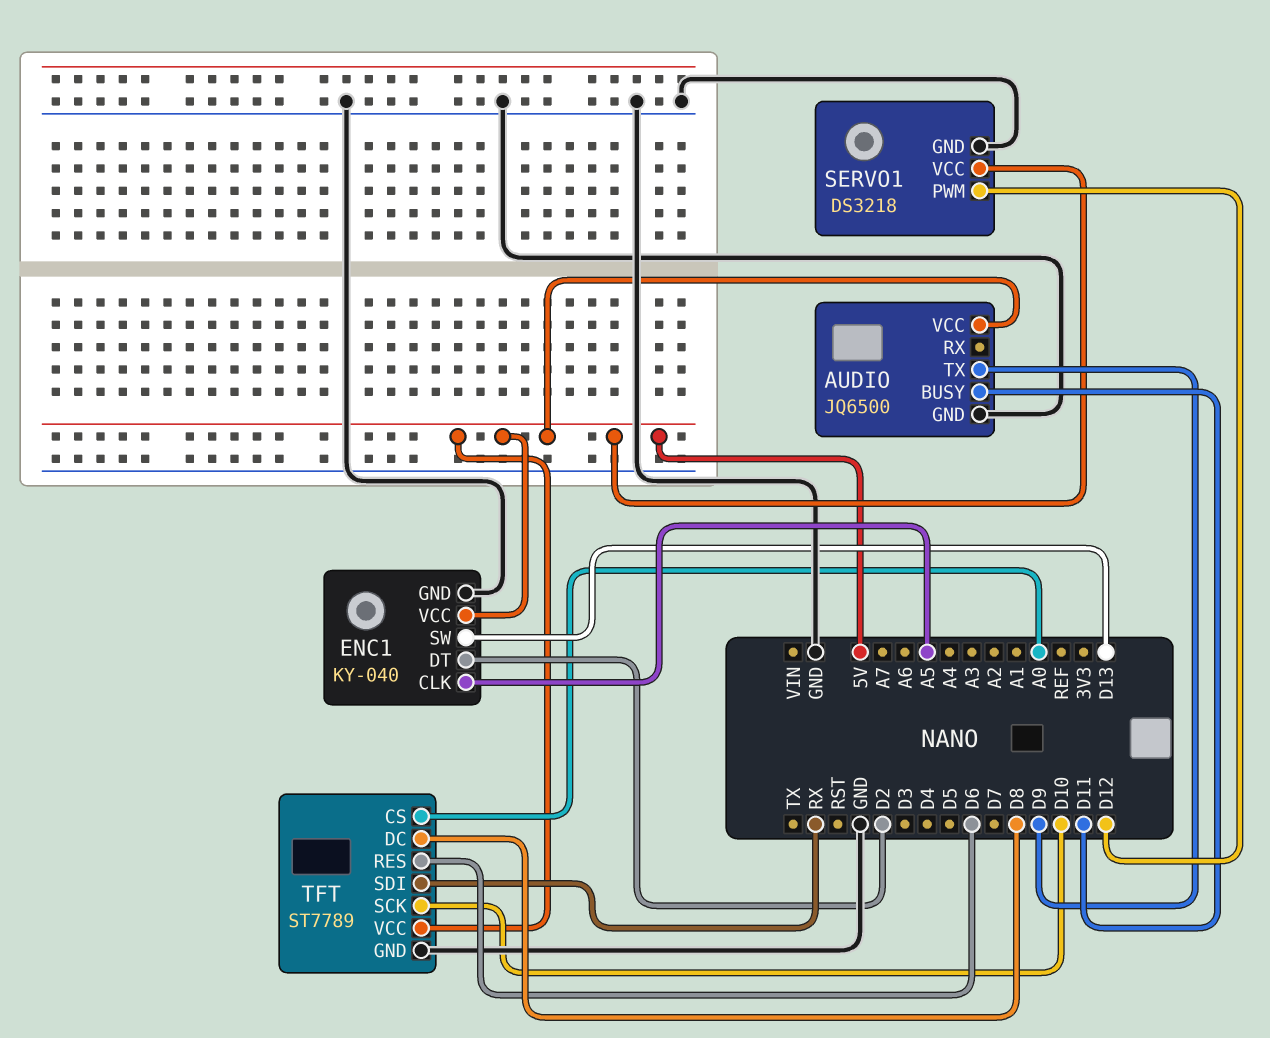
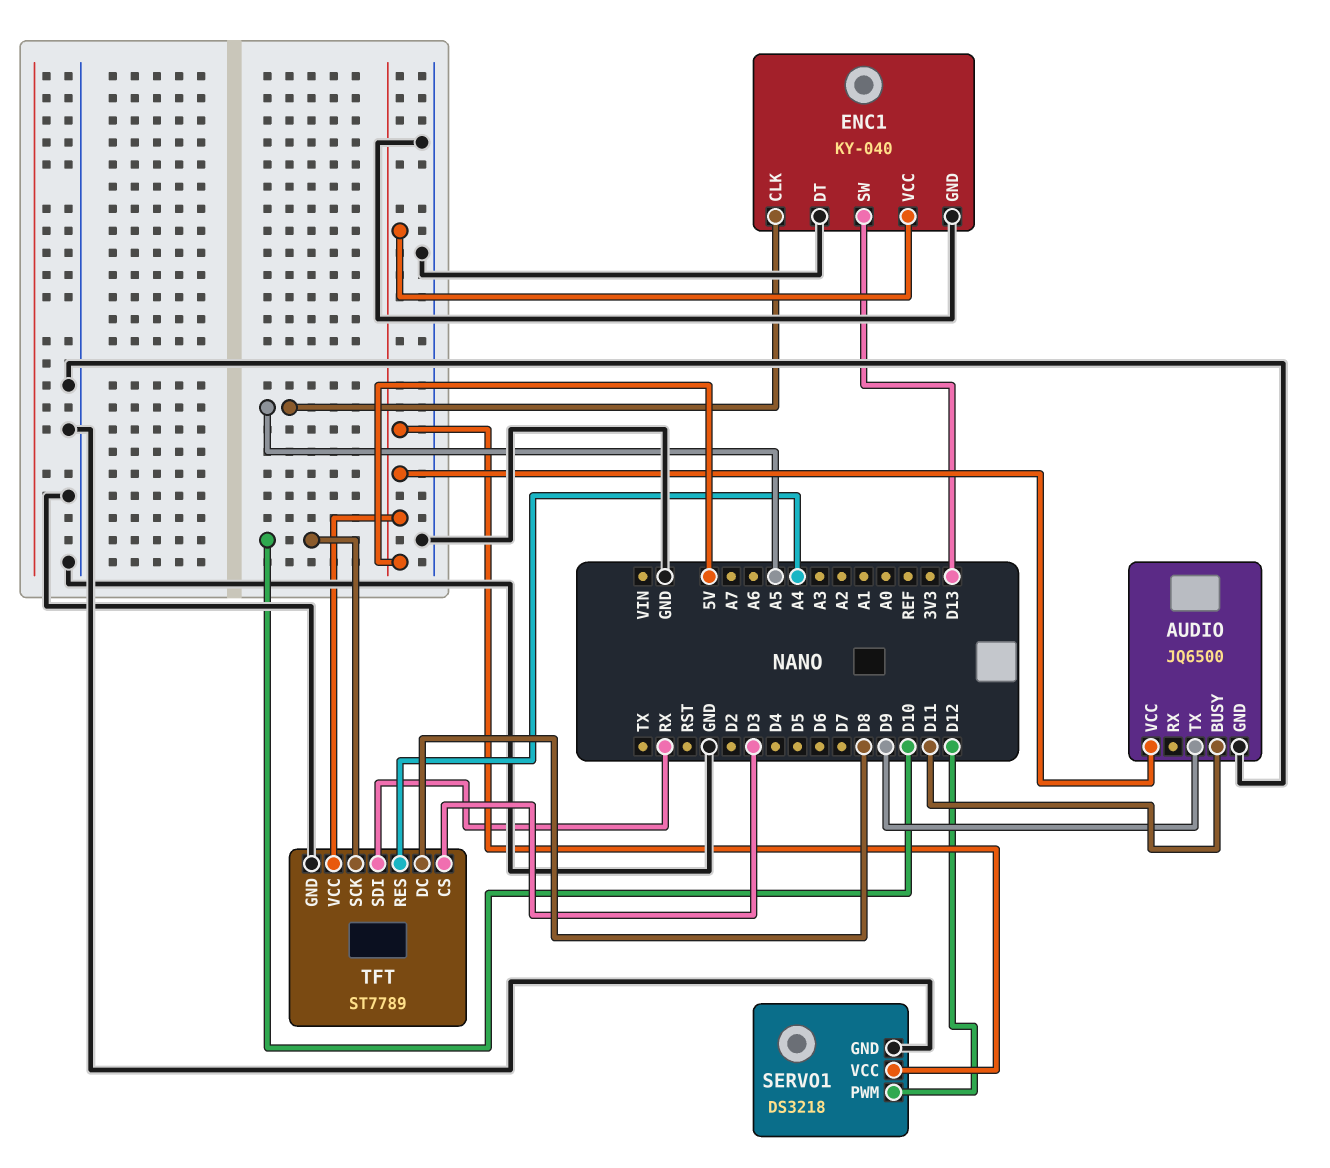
ENC1 pin DT: D2 -> GND
TFT pin CS: A0 -> D3
TFT pin RES: D6 -> A4

